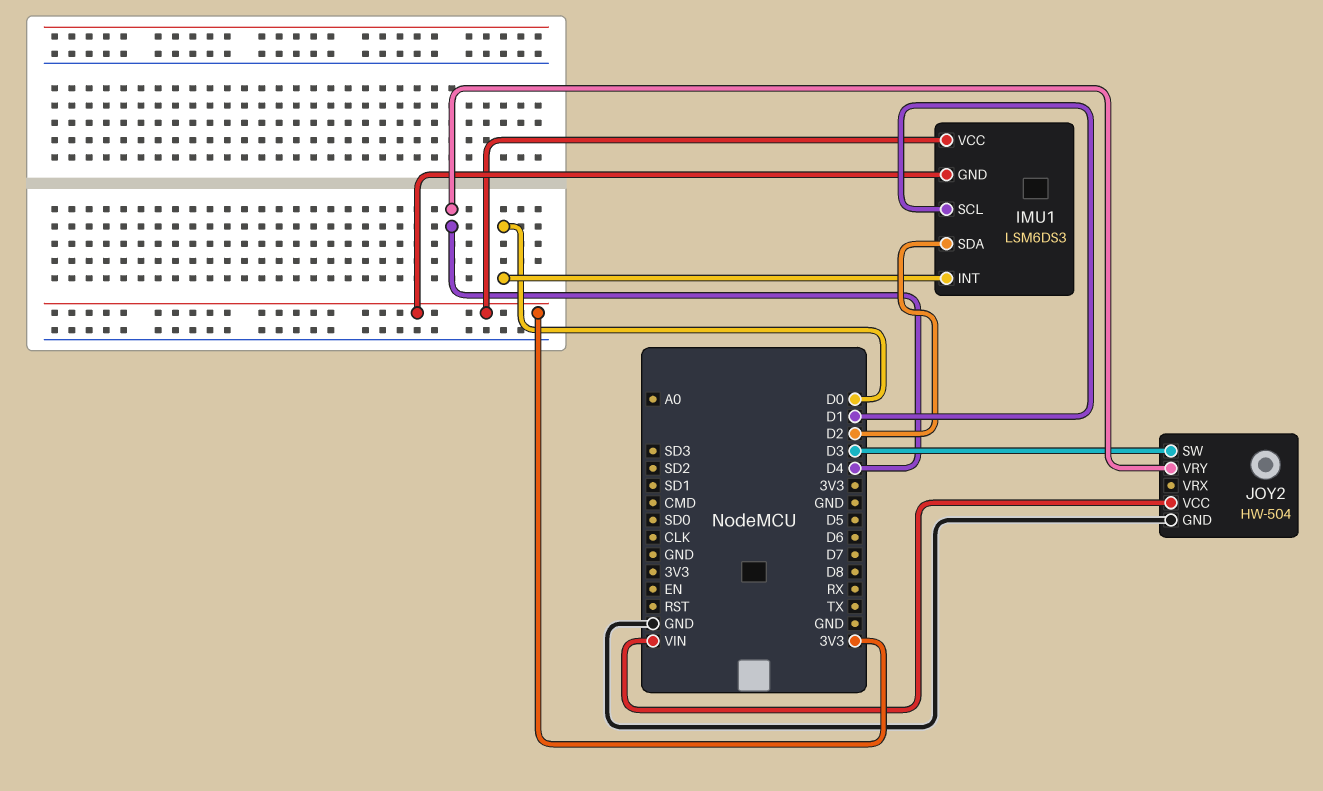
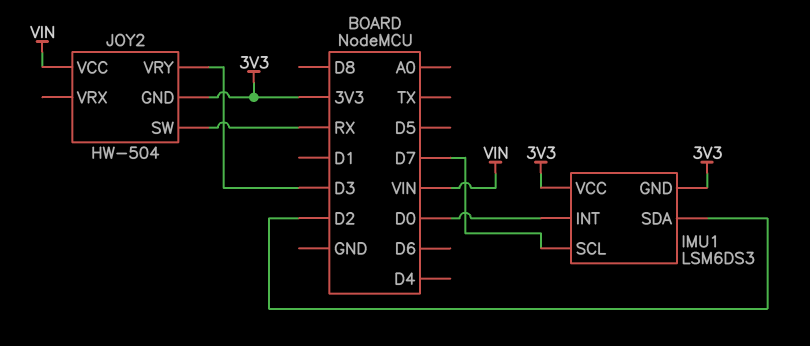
IMU1 pin SCL: D1 -> D7
JOY2 pin GND: GND -> 3V3
JOY2 pin SW: D3 -> RX
JOY2 pin VRY: D4 -> D3

